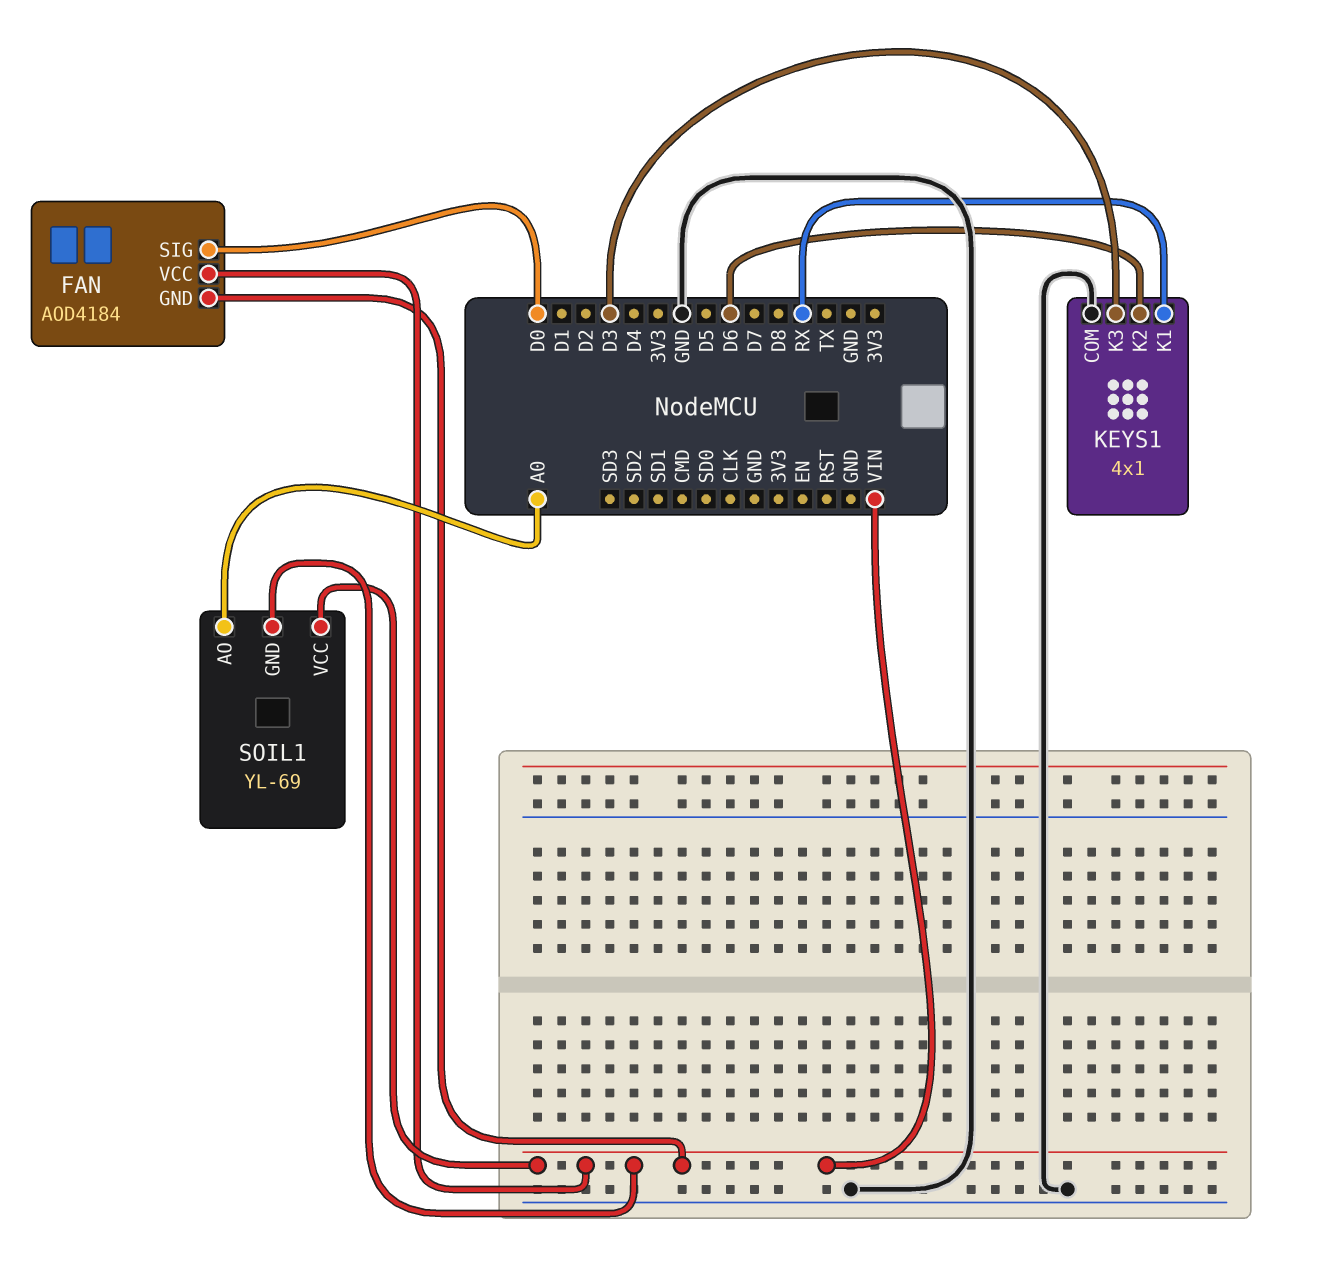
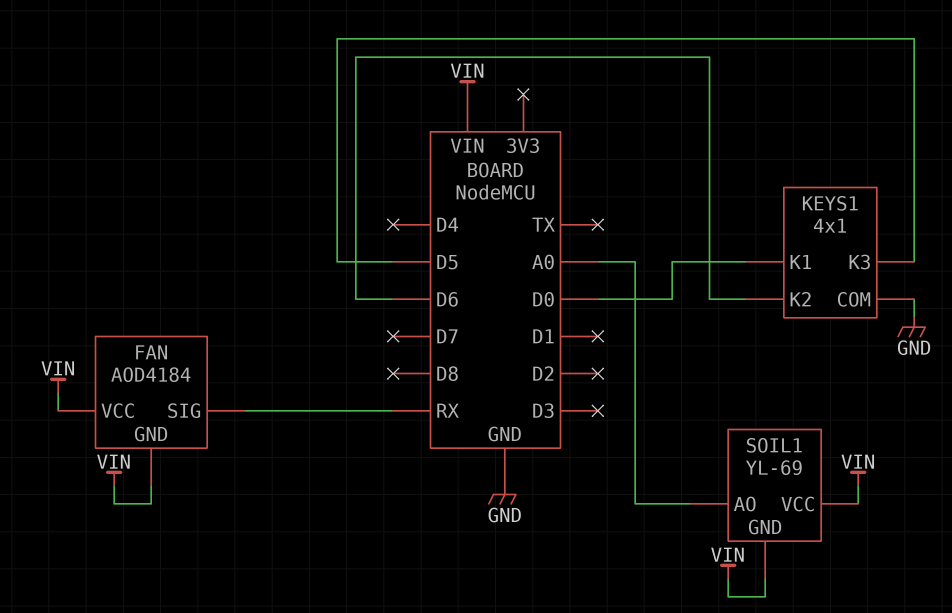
FAN pin SIG: D0 -> RX
KEYS1 pin K1: RX -> D0
KEYS1 pin K3: D3 -> D5

